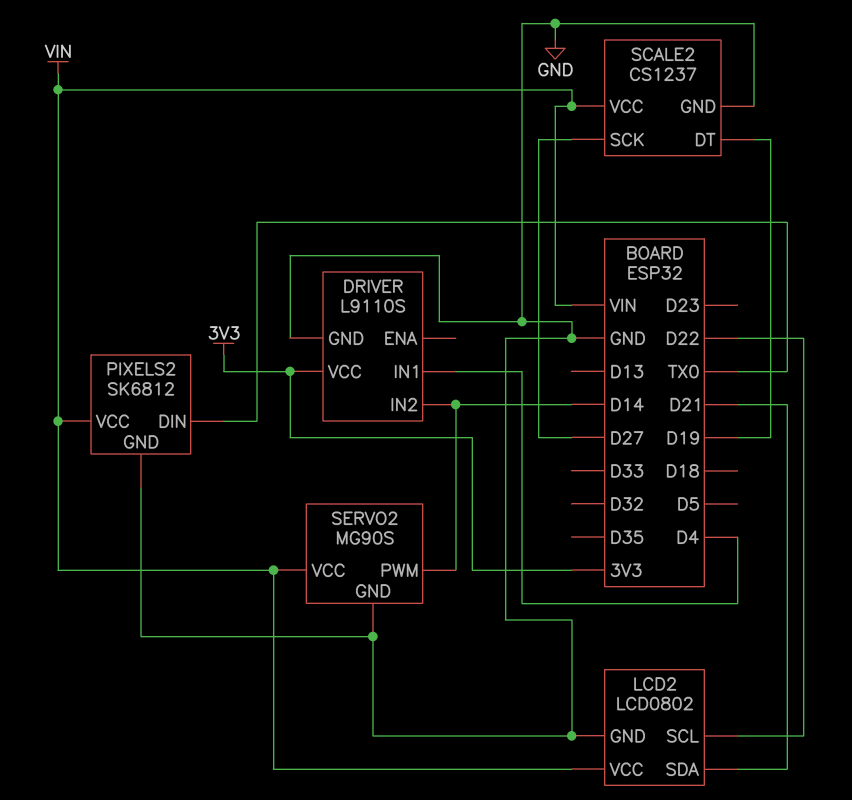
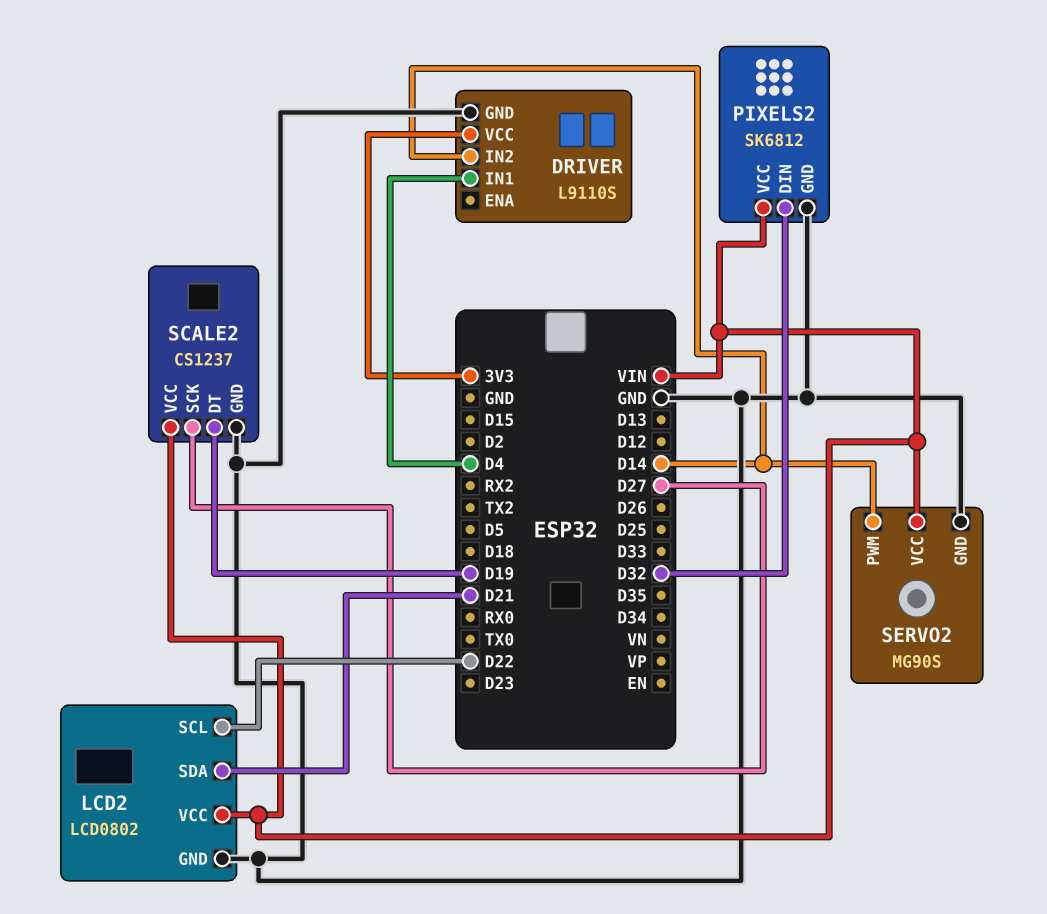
PIXELS2 pin DIN: TX0 -> D32

